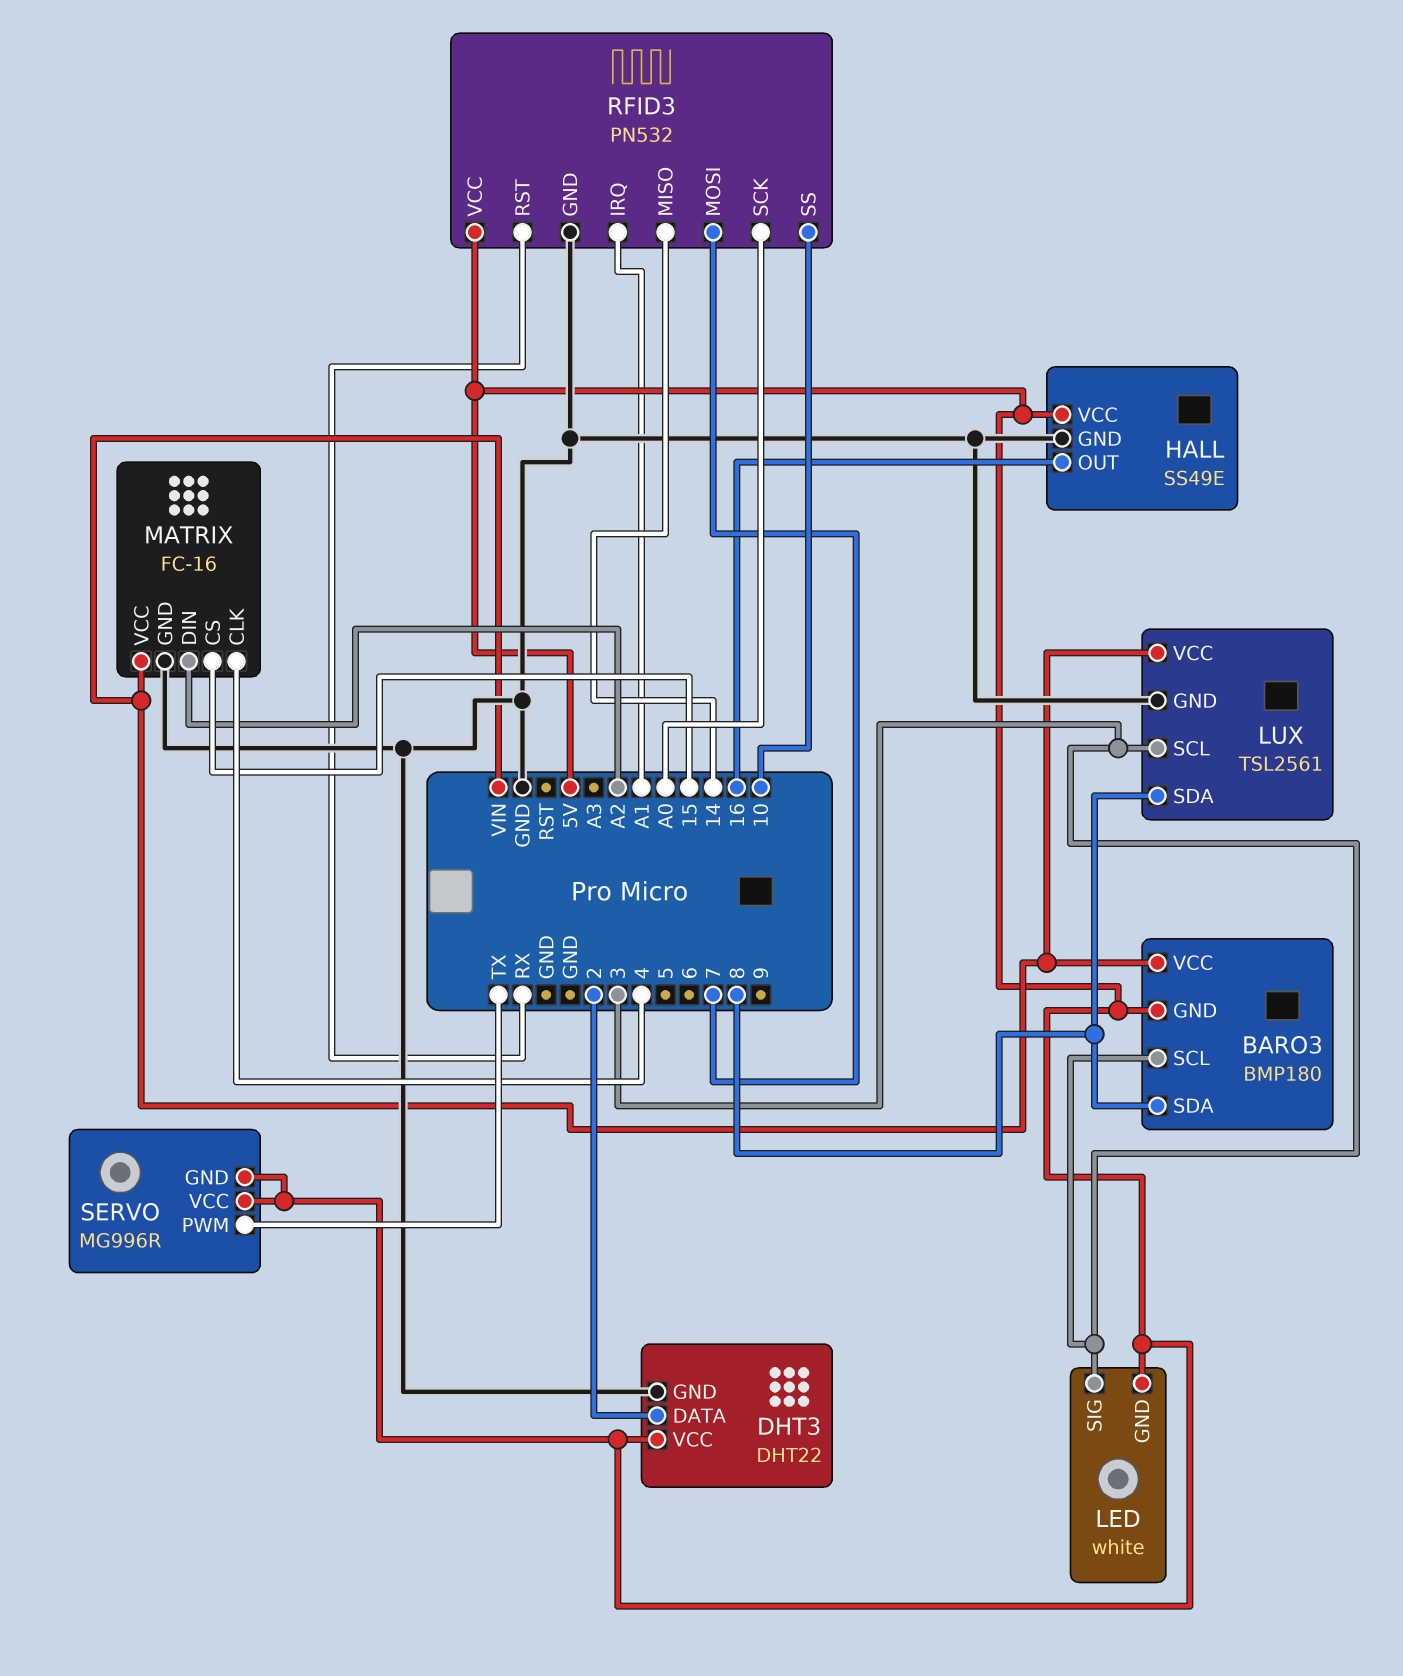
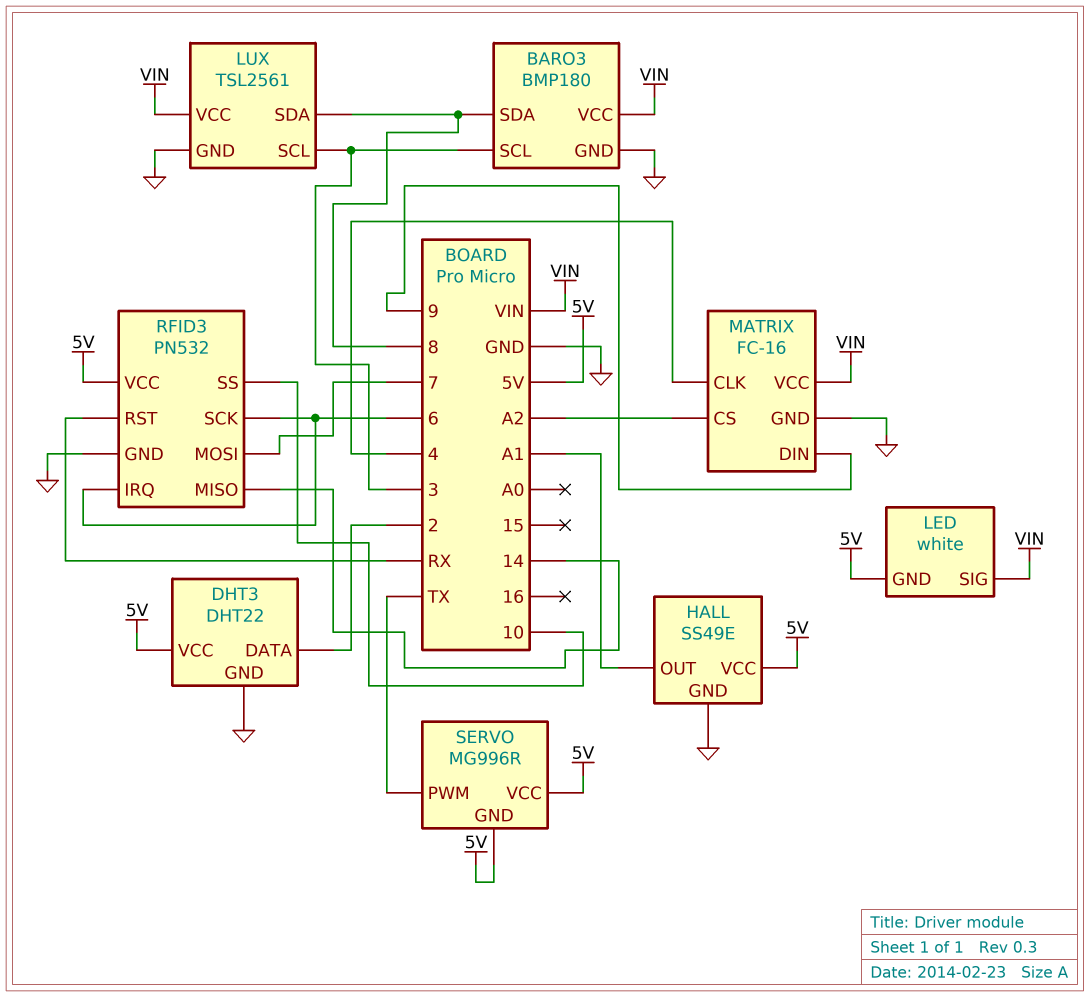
BARO3 pin GND: 5V -> GND
HALL pin OUT: 16 -> A1
LED pin SIG: 3 -> VIN
MATRIX pin CS: 15 -> A2
MATRIX pin DIN: A2 -> 9
RFID3 pin IRQ: A1 -> 6
RFID3 pin SCK: A0 -> 6

